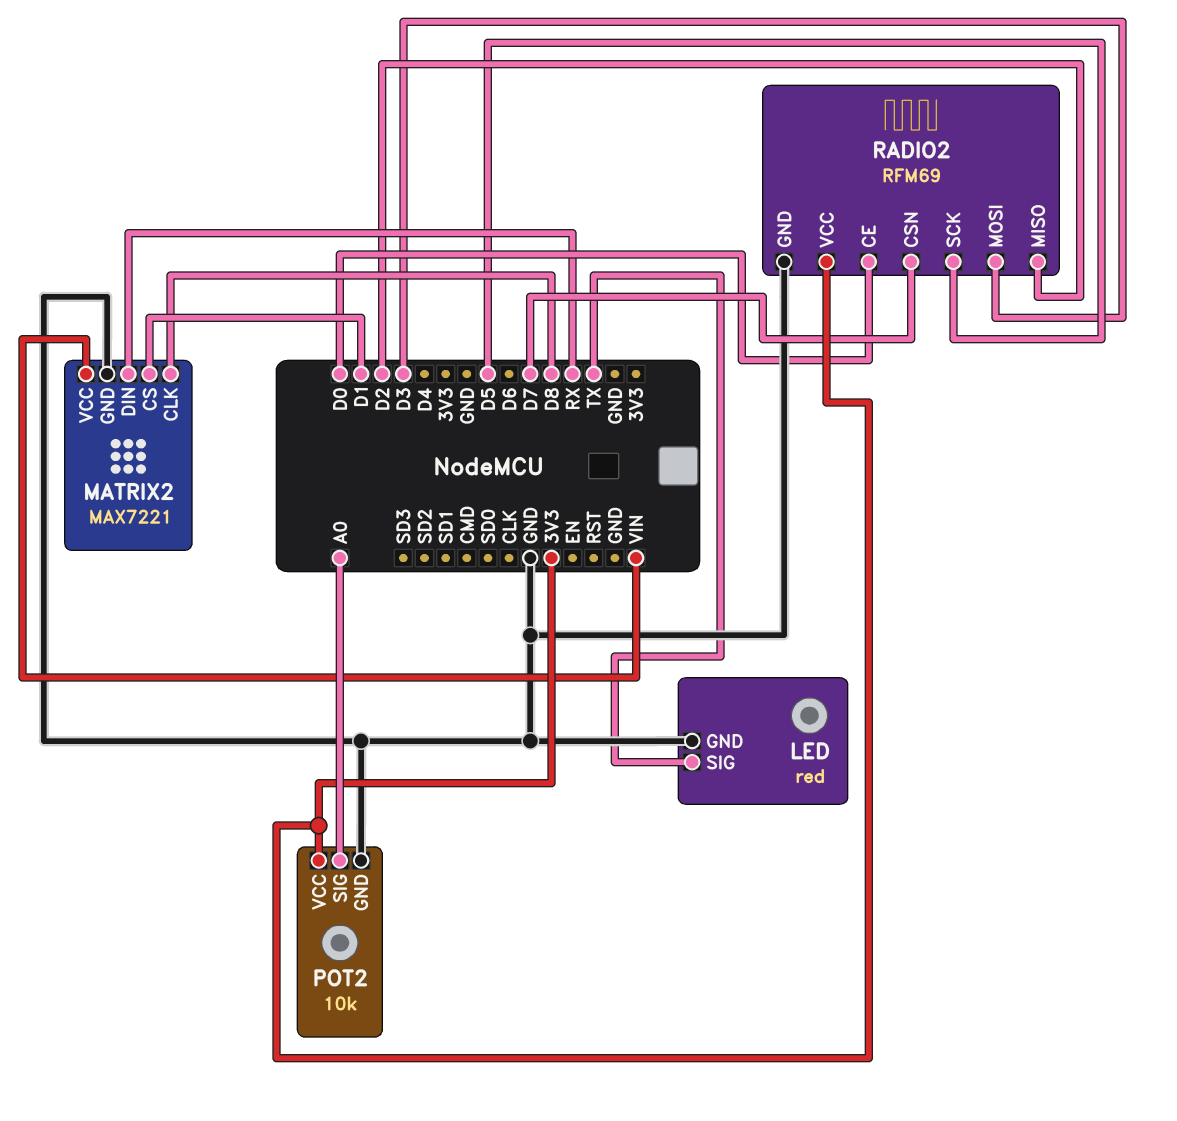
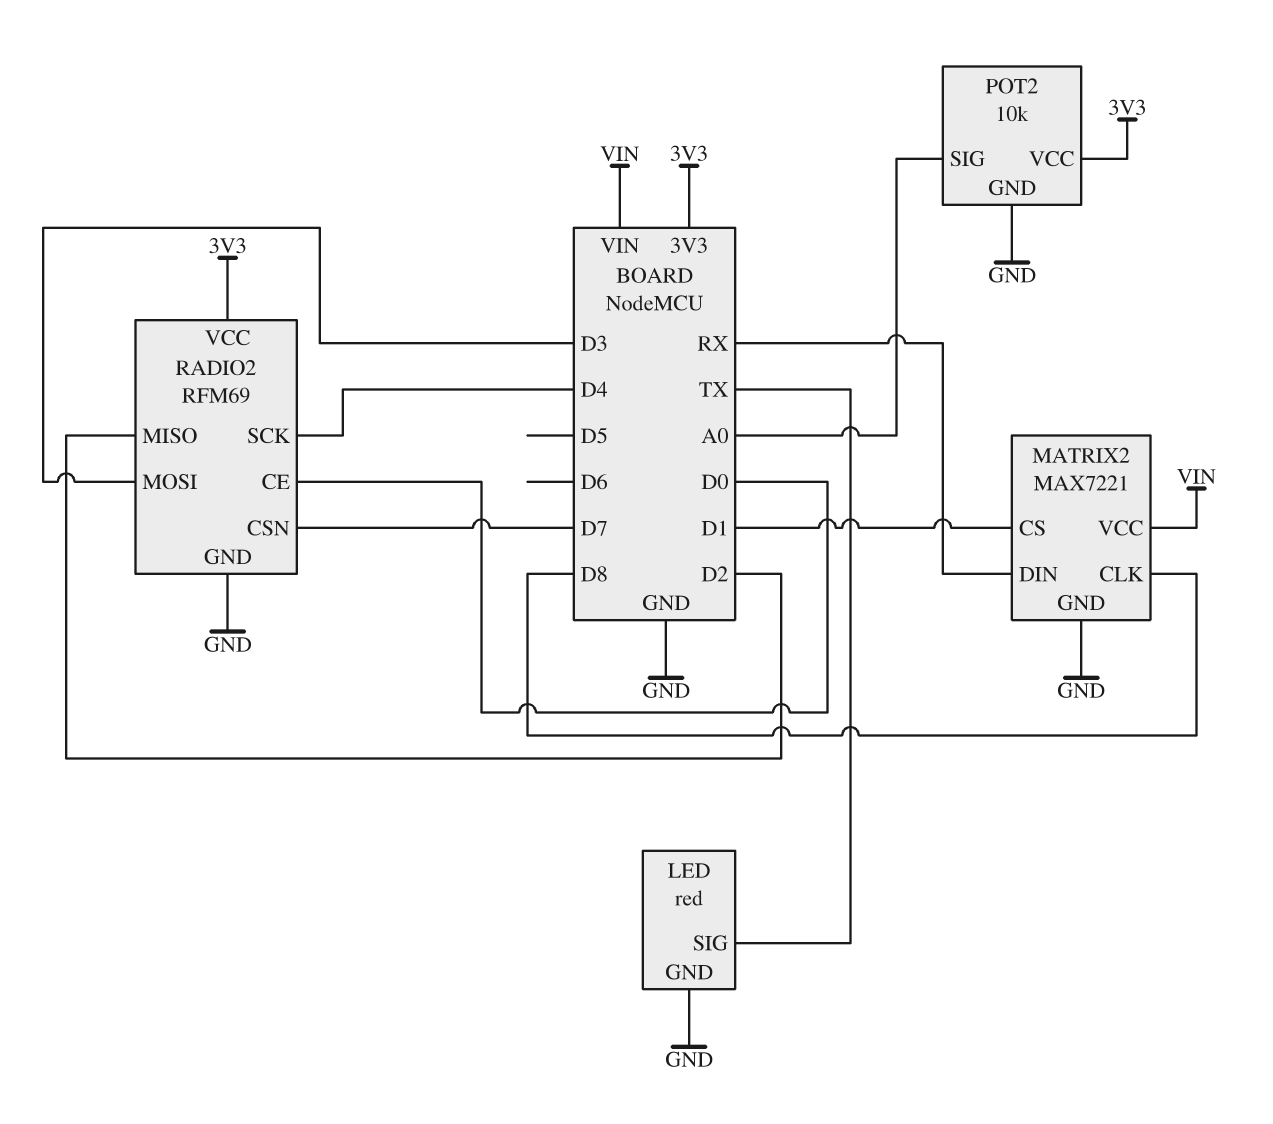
RADIO2 pin SCK: D5 -> D4

